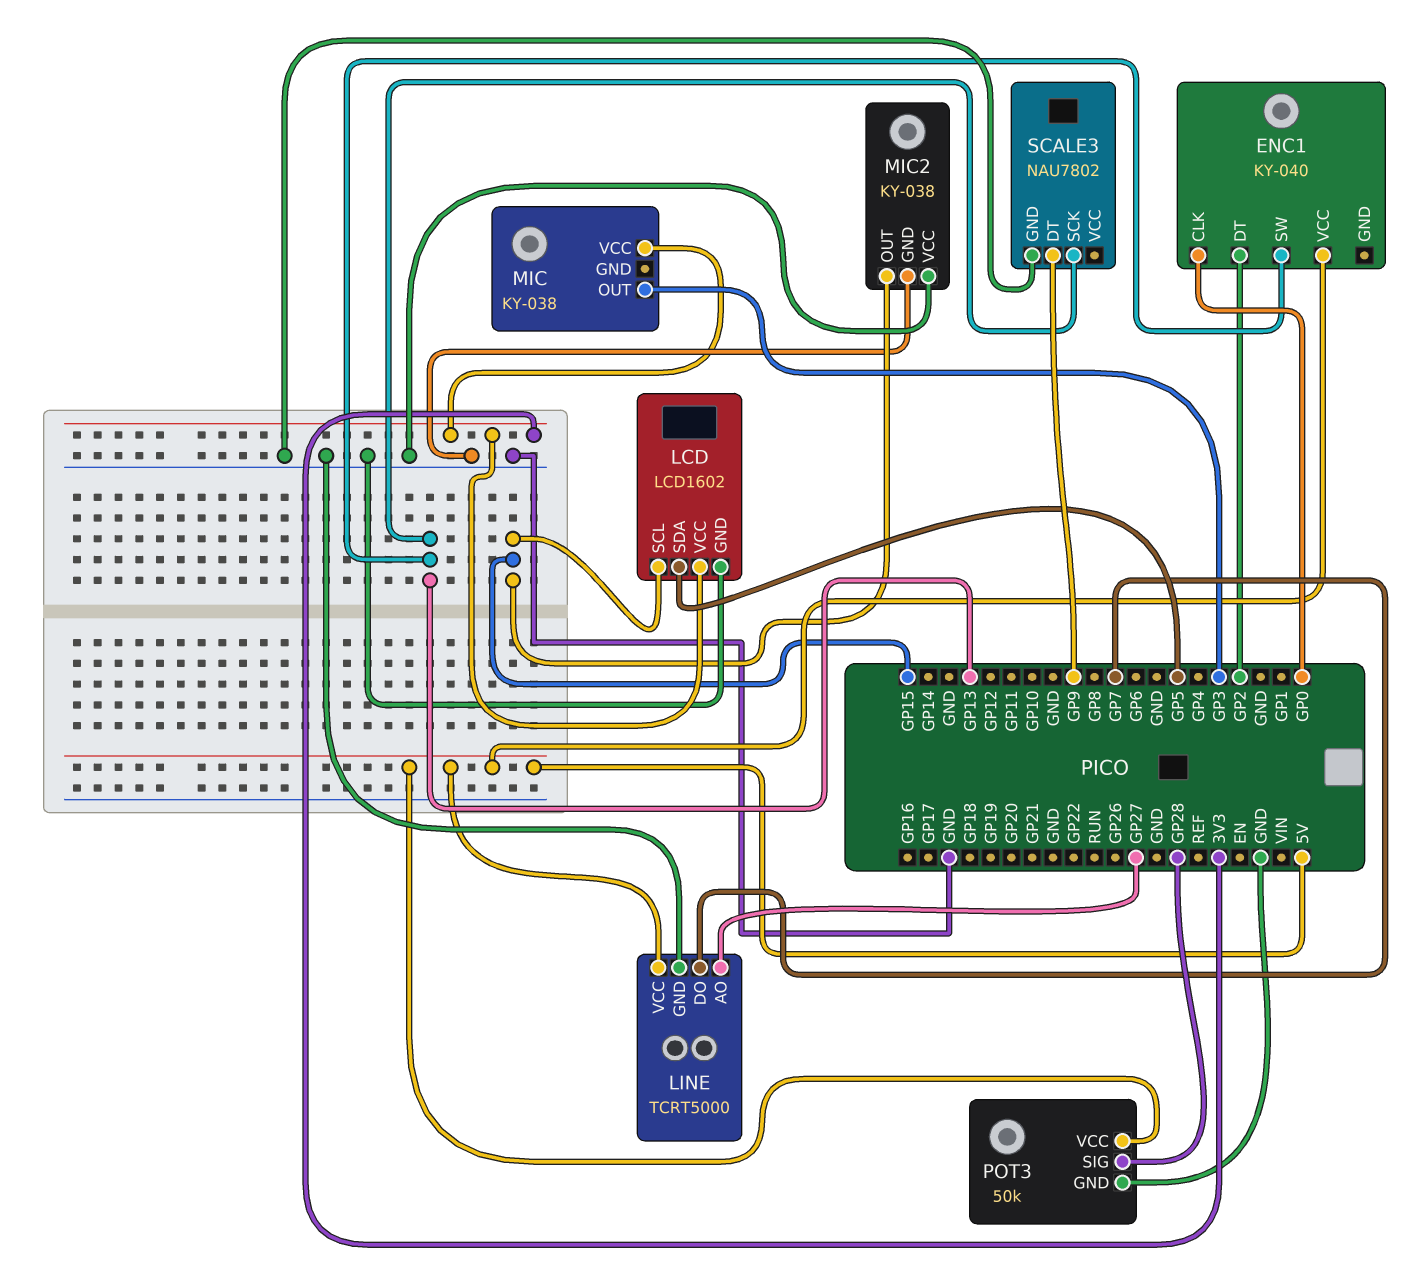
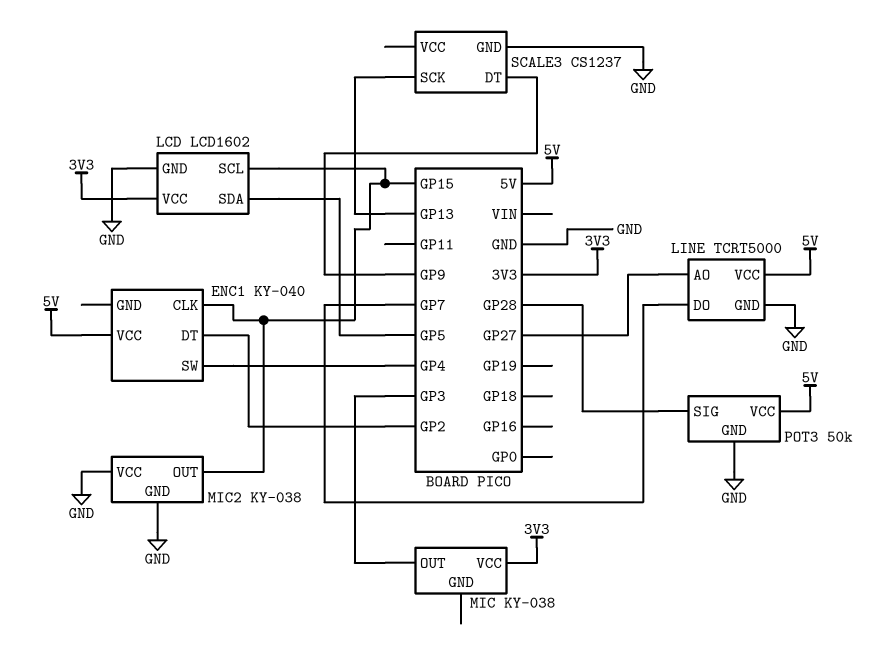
ENC1 pin CLK: GP0 -> GP15
ENC1 pin SW: GP13 -> GP4
SCALE3: NAU7802 -> CS1237

